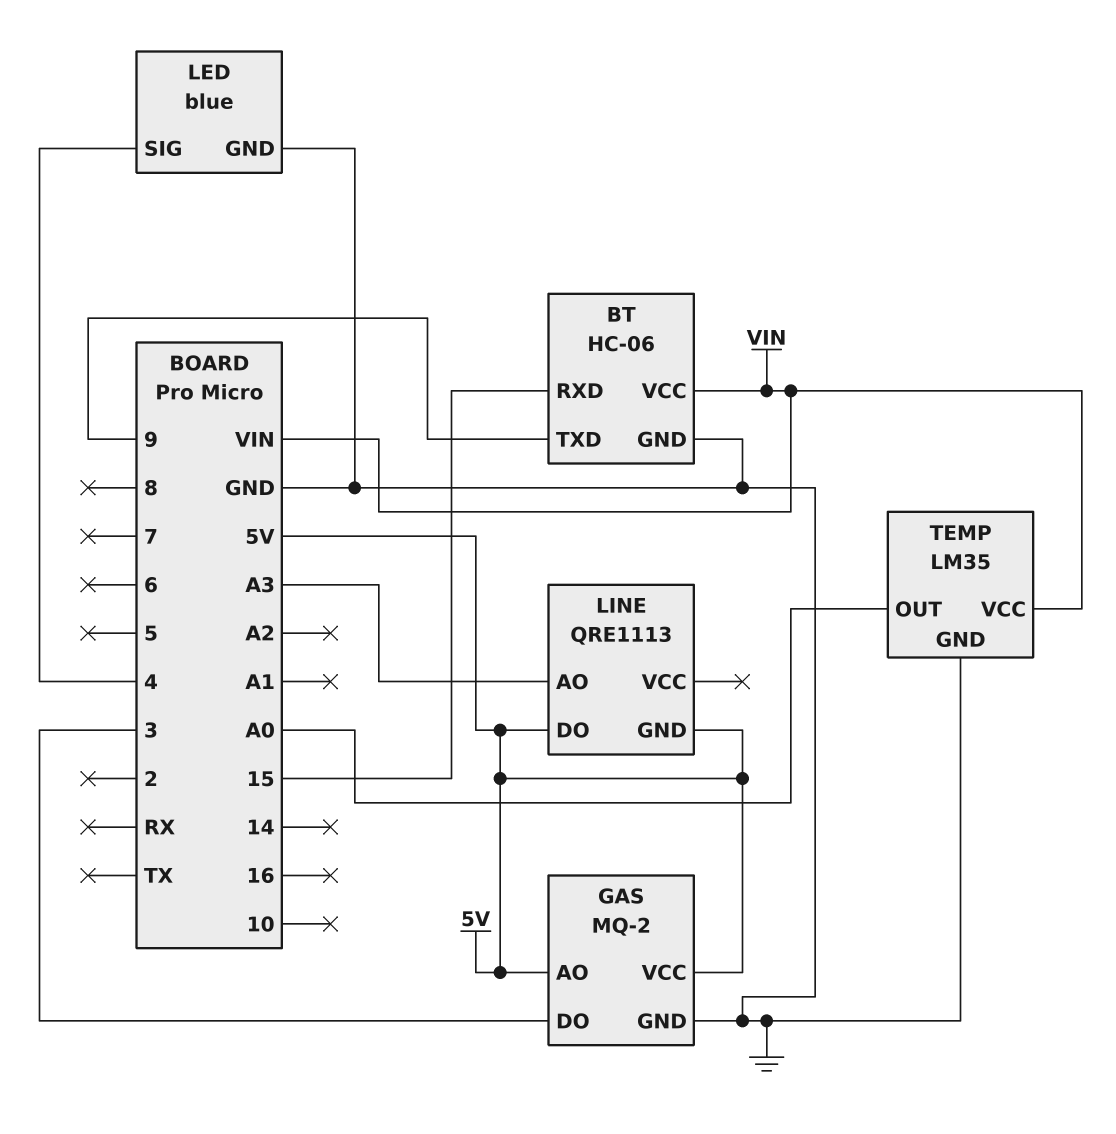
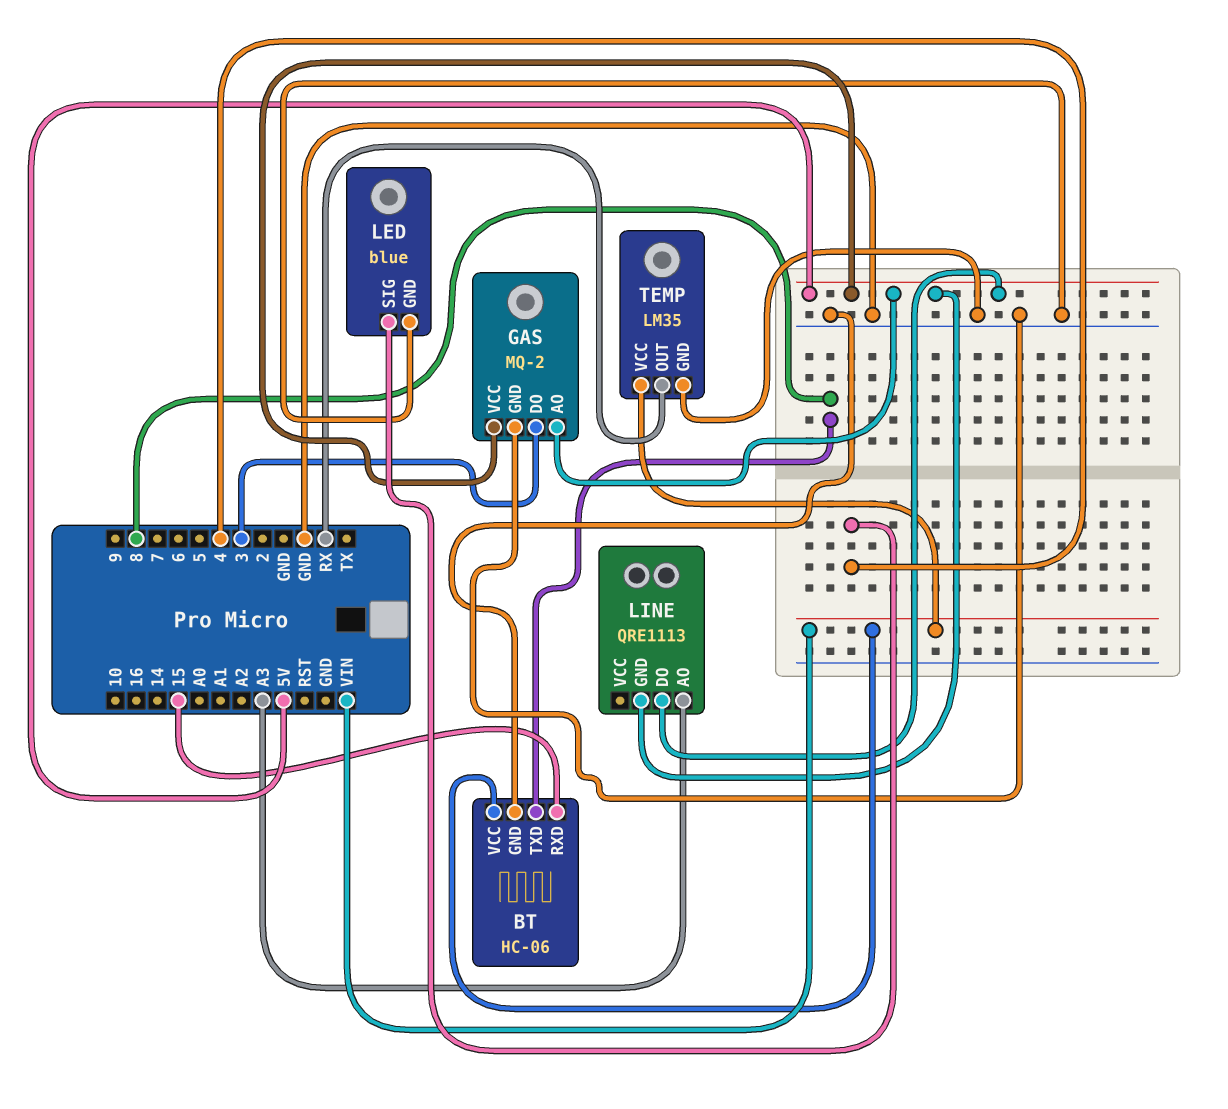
BT pin TXD: 9 -> 8
TEMP pin OUT: A0 -> RX

